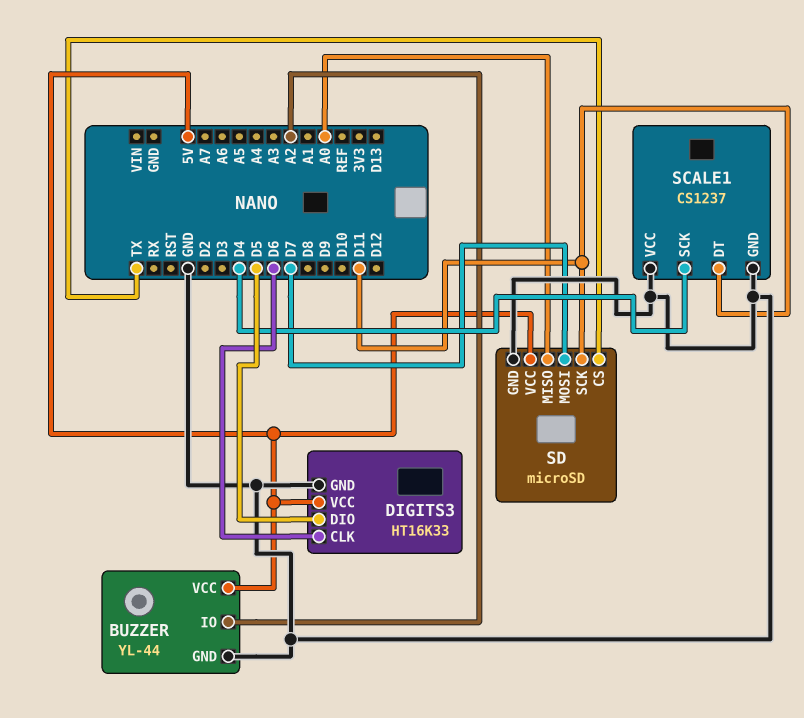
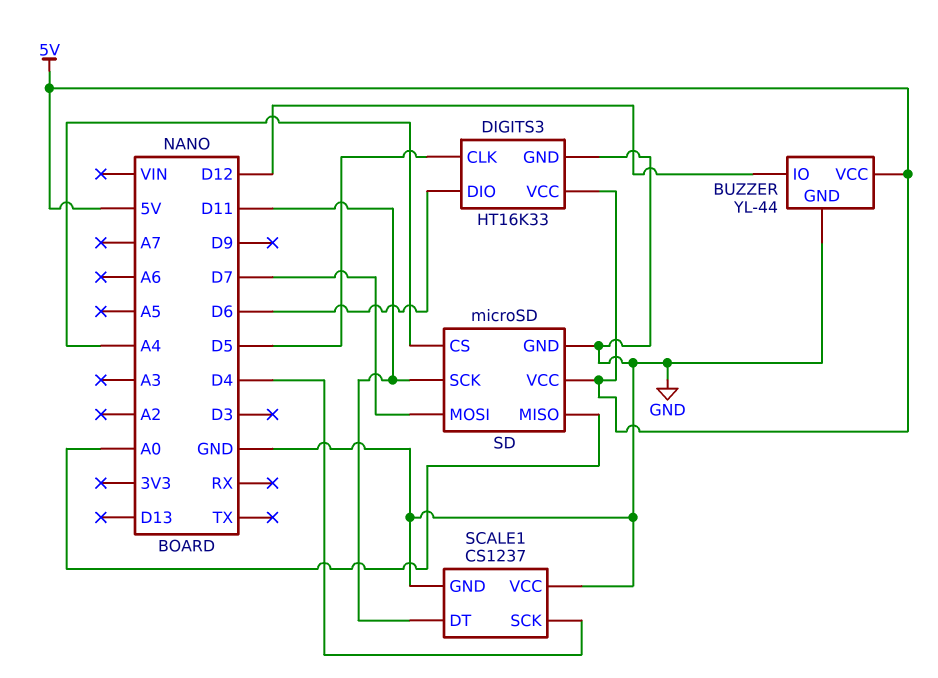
BUZZER pin IO: A2 -> D12
DIGITS3 pin CLK: D6 -> D5
DIGITS3 pin DIO: D5 -> D6
SD pin CS: TX -> A4

